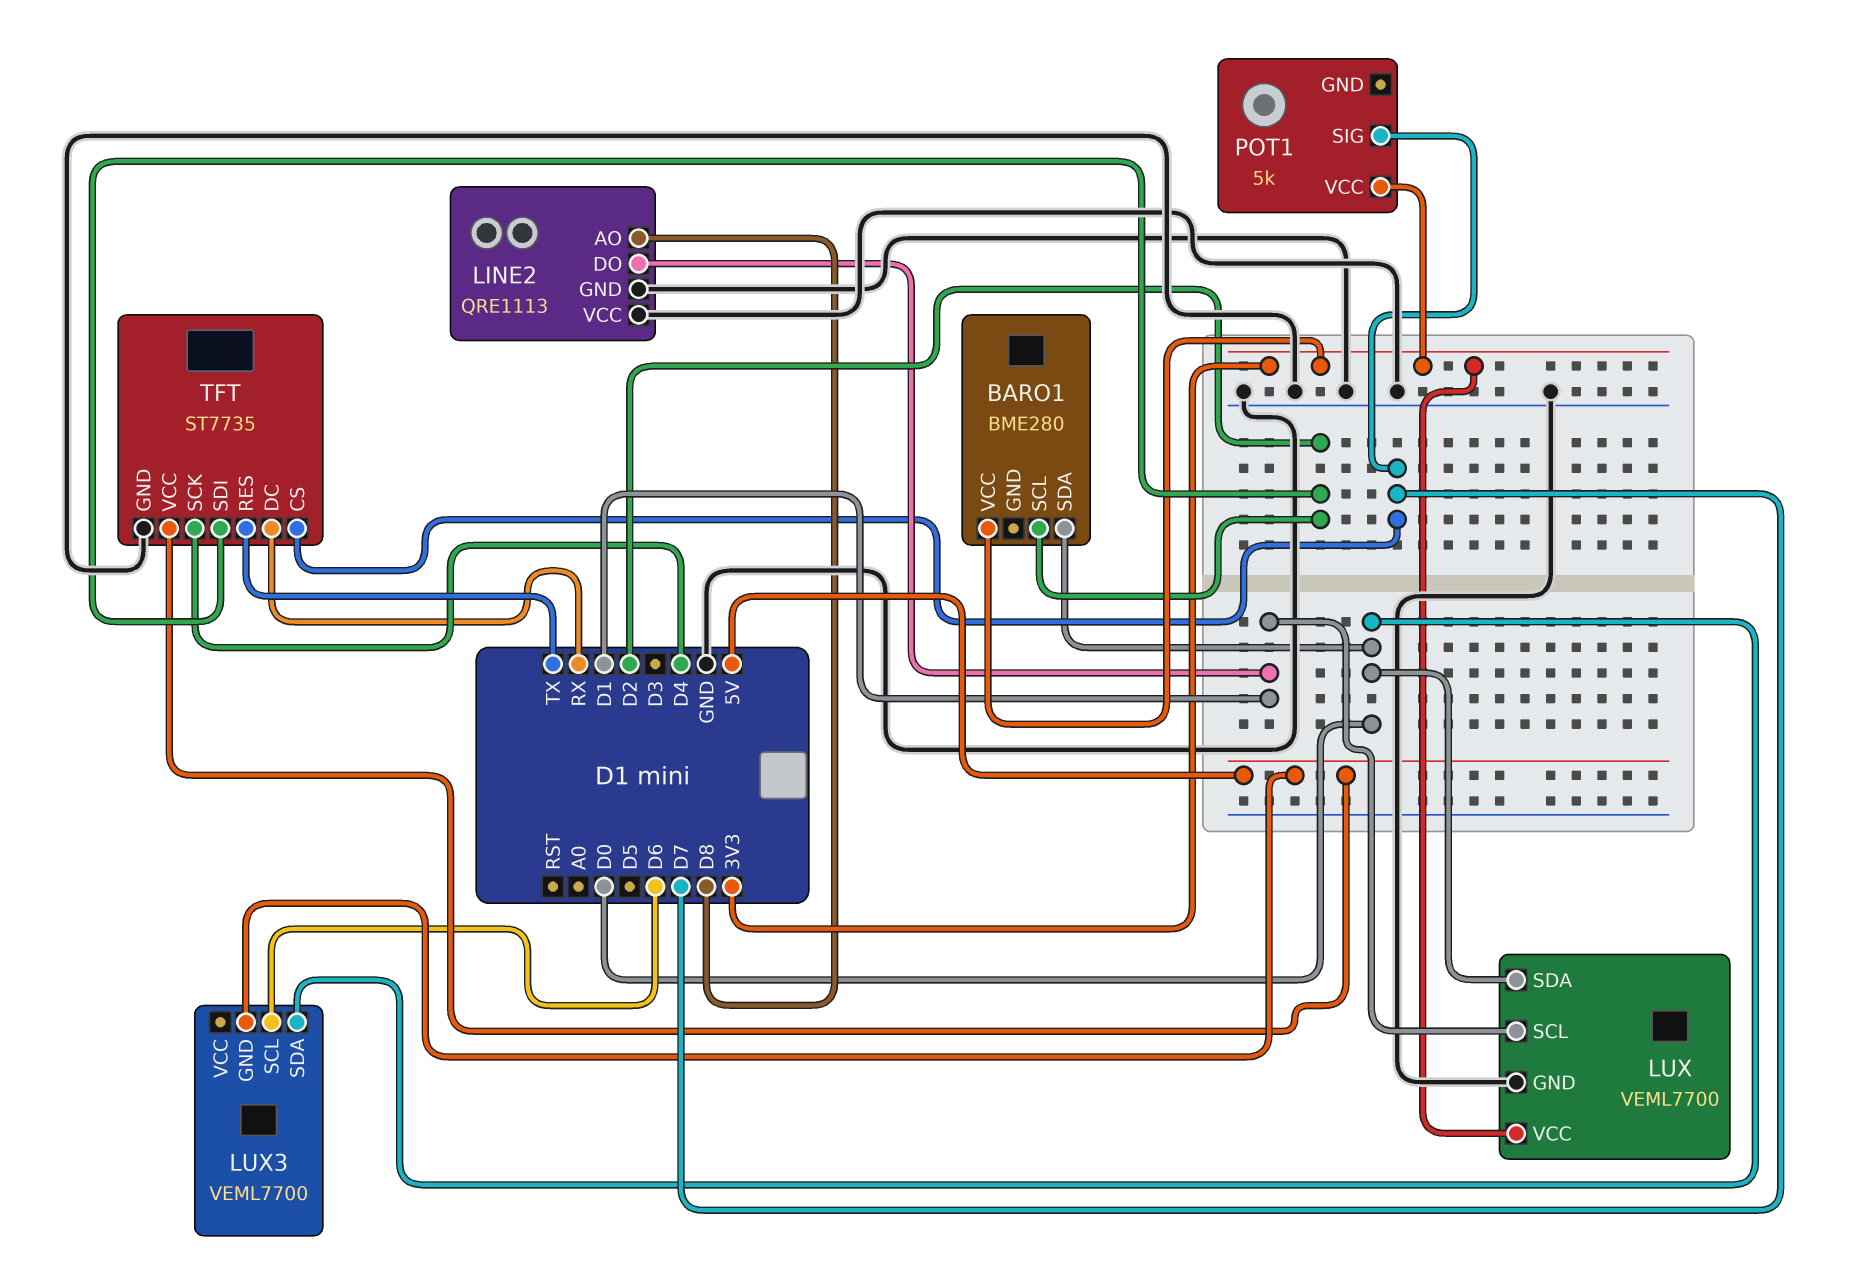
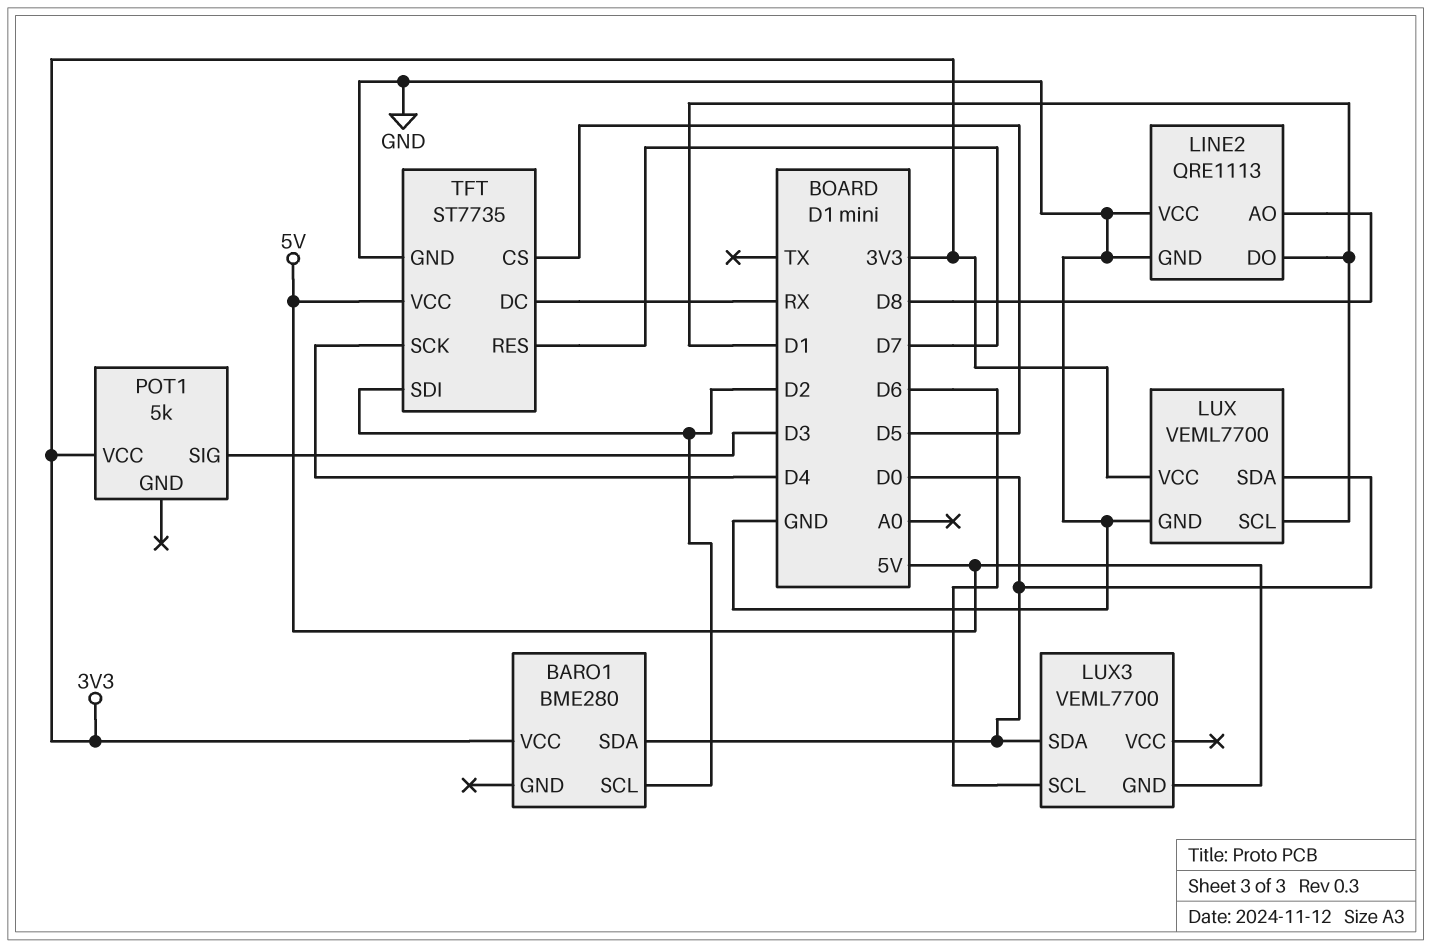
POT1 pin SIG: D7 -> D3
TFT pin CS: D7 -> D5
TFT pin RES: TX -> D7

